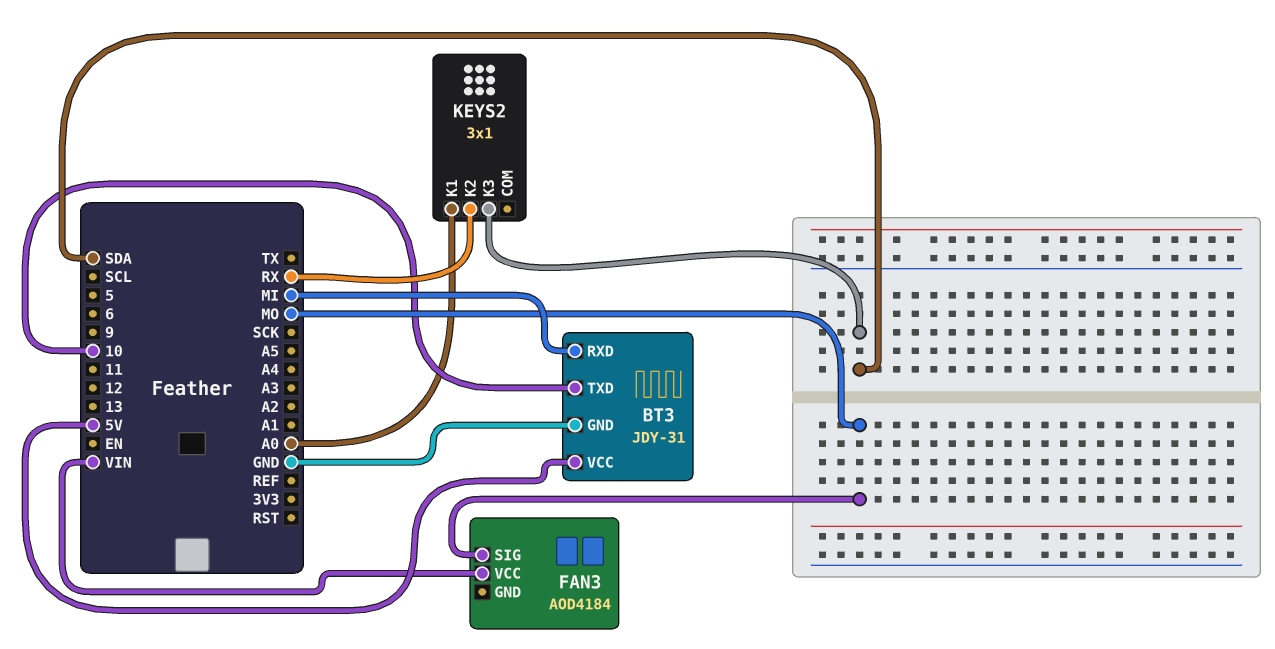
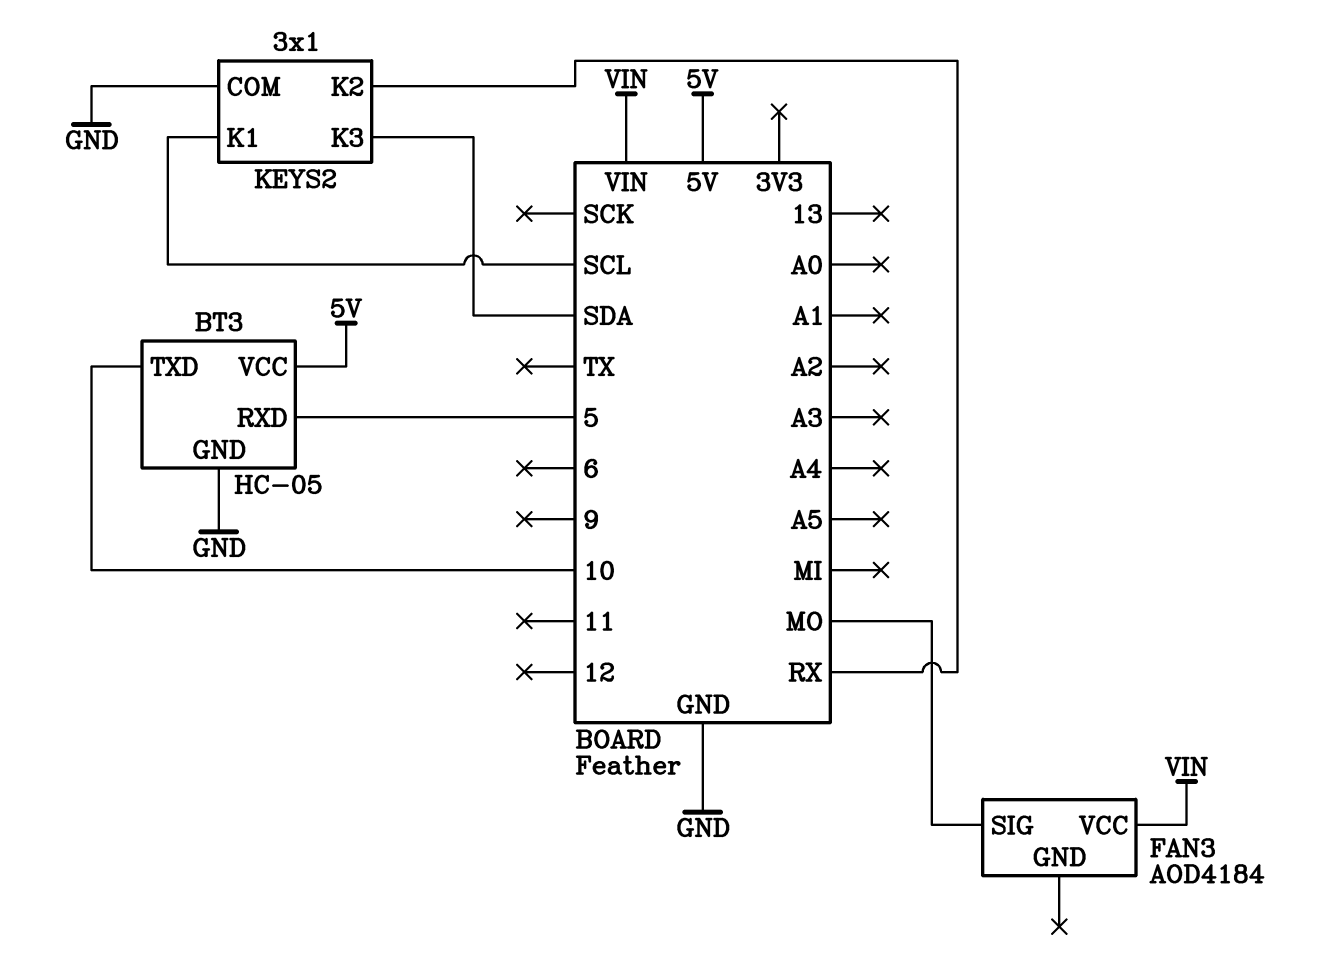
BT3: JDY-31 -> HC-05
BT3 pin RXD: MI -> 5
KEYS2 pin COM: none -> GND
KEYS2 pin K1: A0 -> SCL

